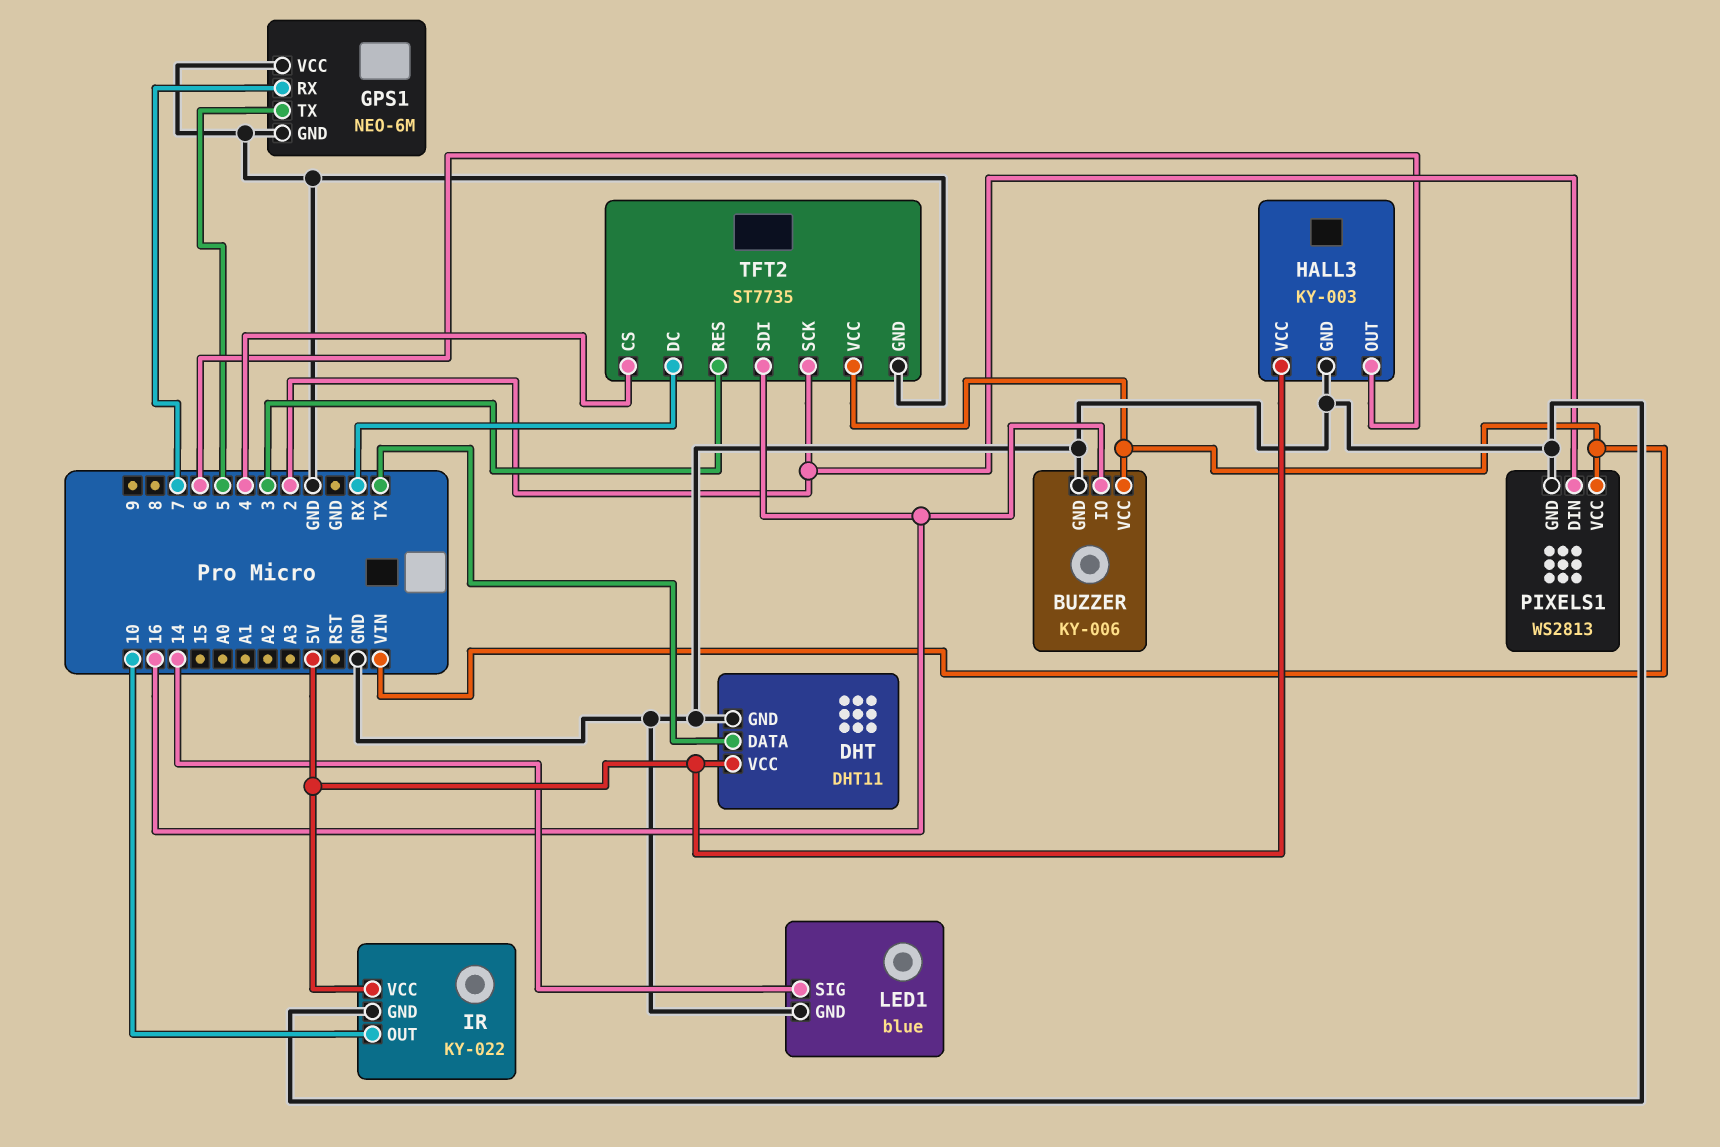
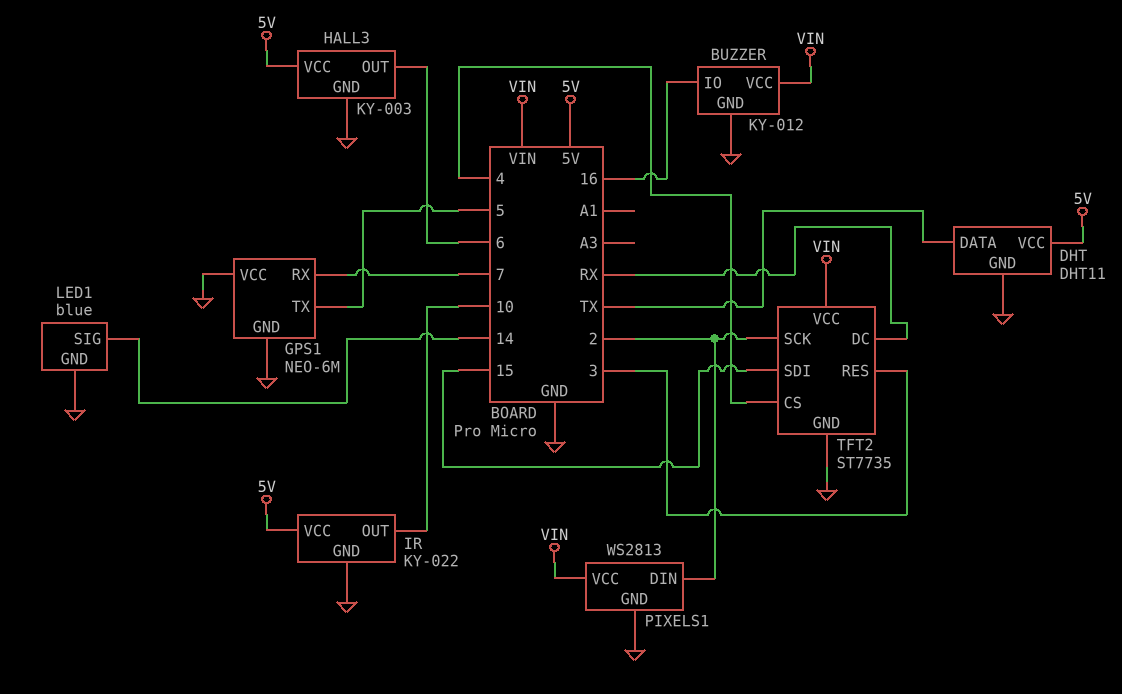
BUZZER: KY-006 -> KY-012
TFT2 pin SDI: 16 -> 15

